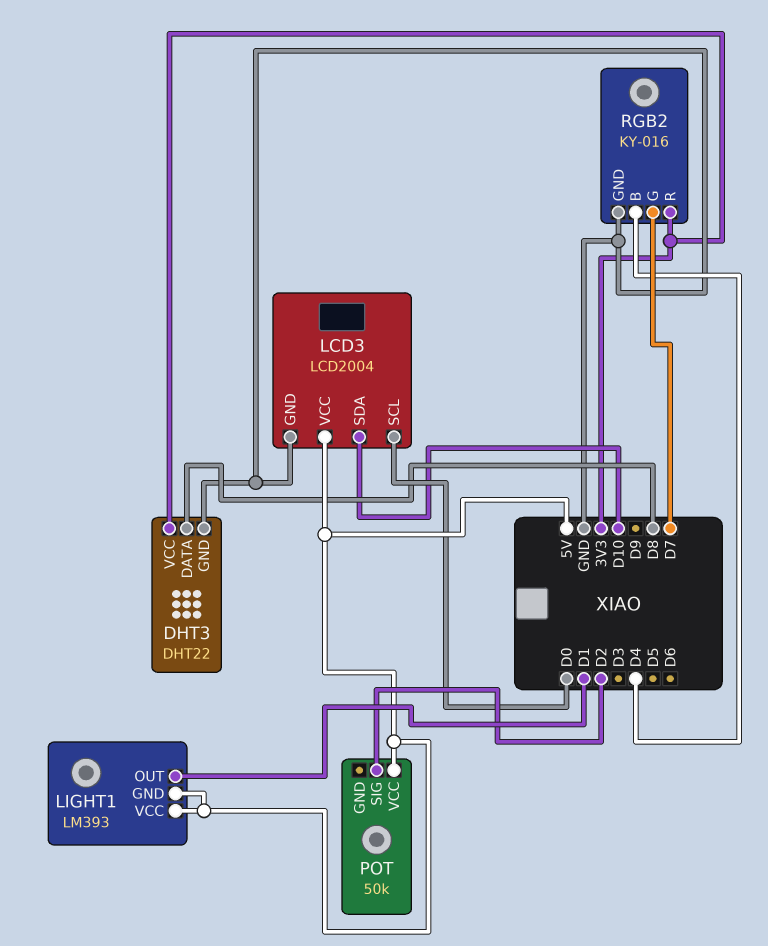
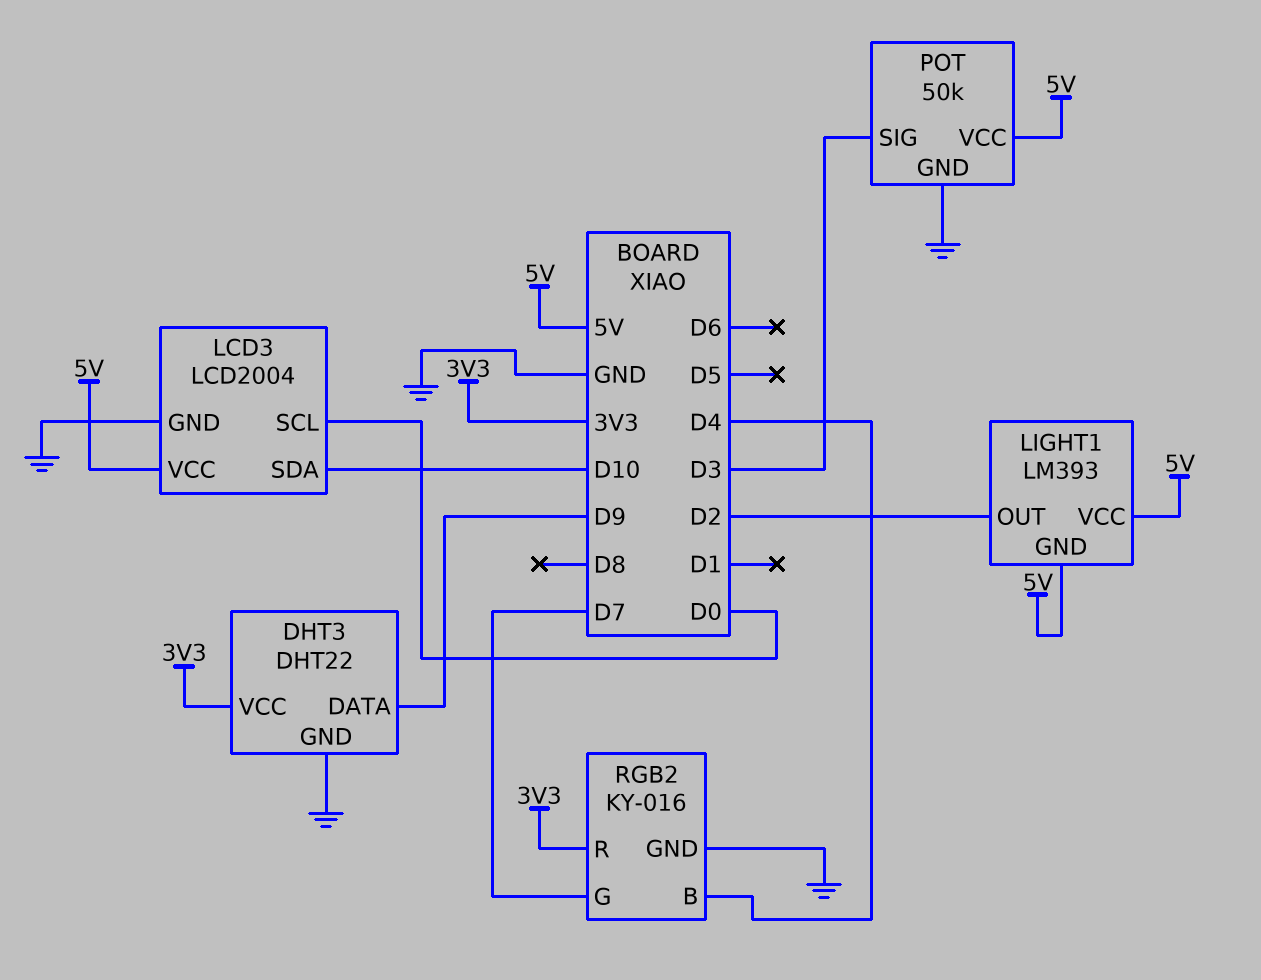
DHT3 pin DATA: D8 -> D9
LIGHT1 pin OUT: D1 -> D2
POT pin GND: none -> GND
POT pin SIG: D2 -> D3

